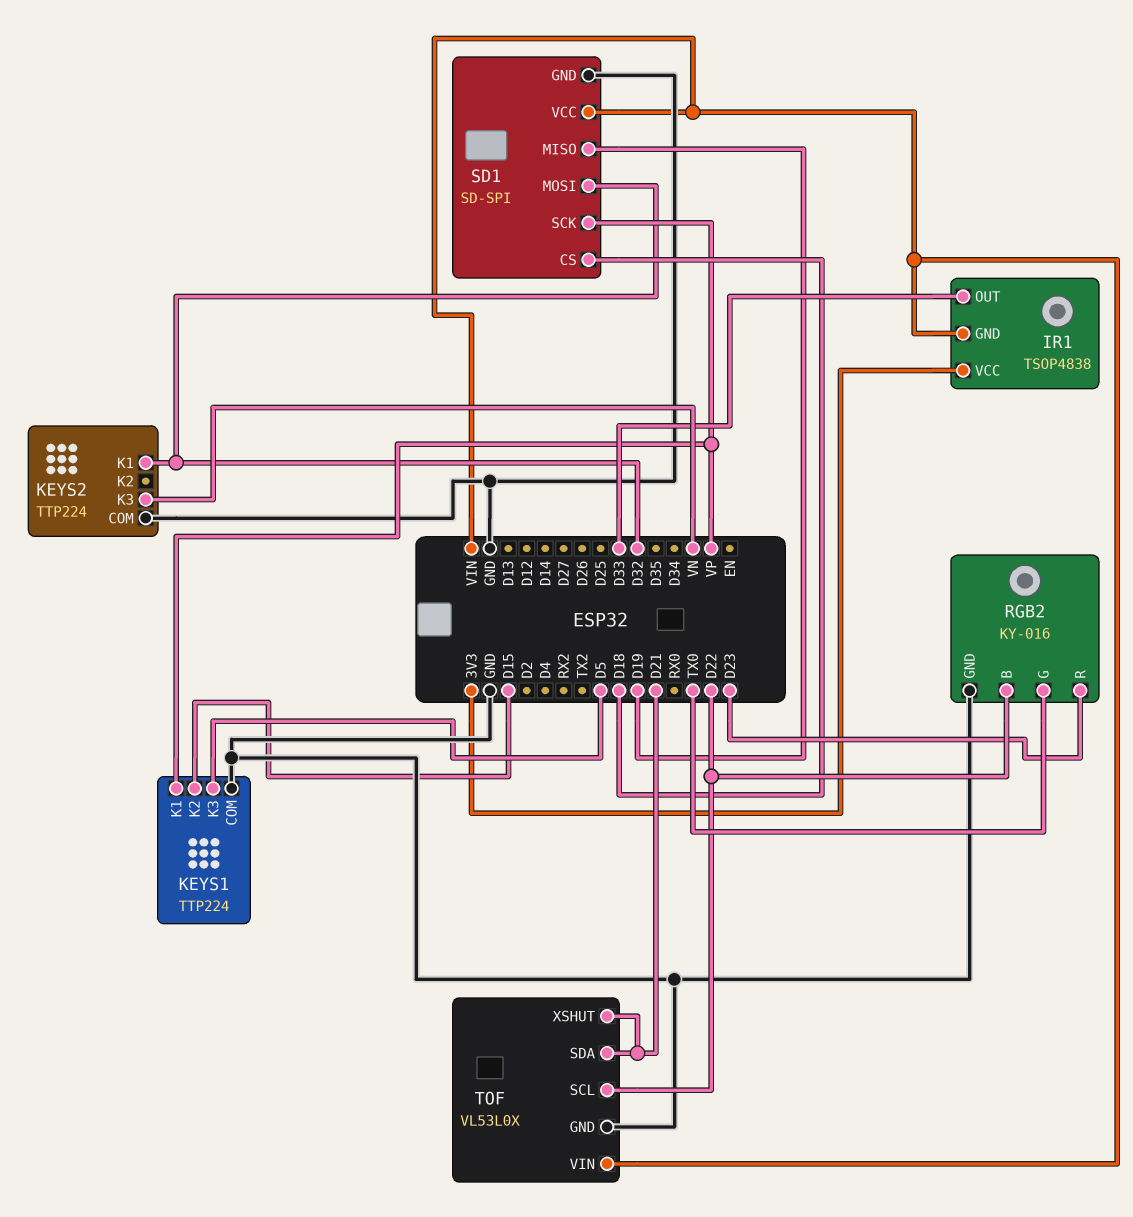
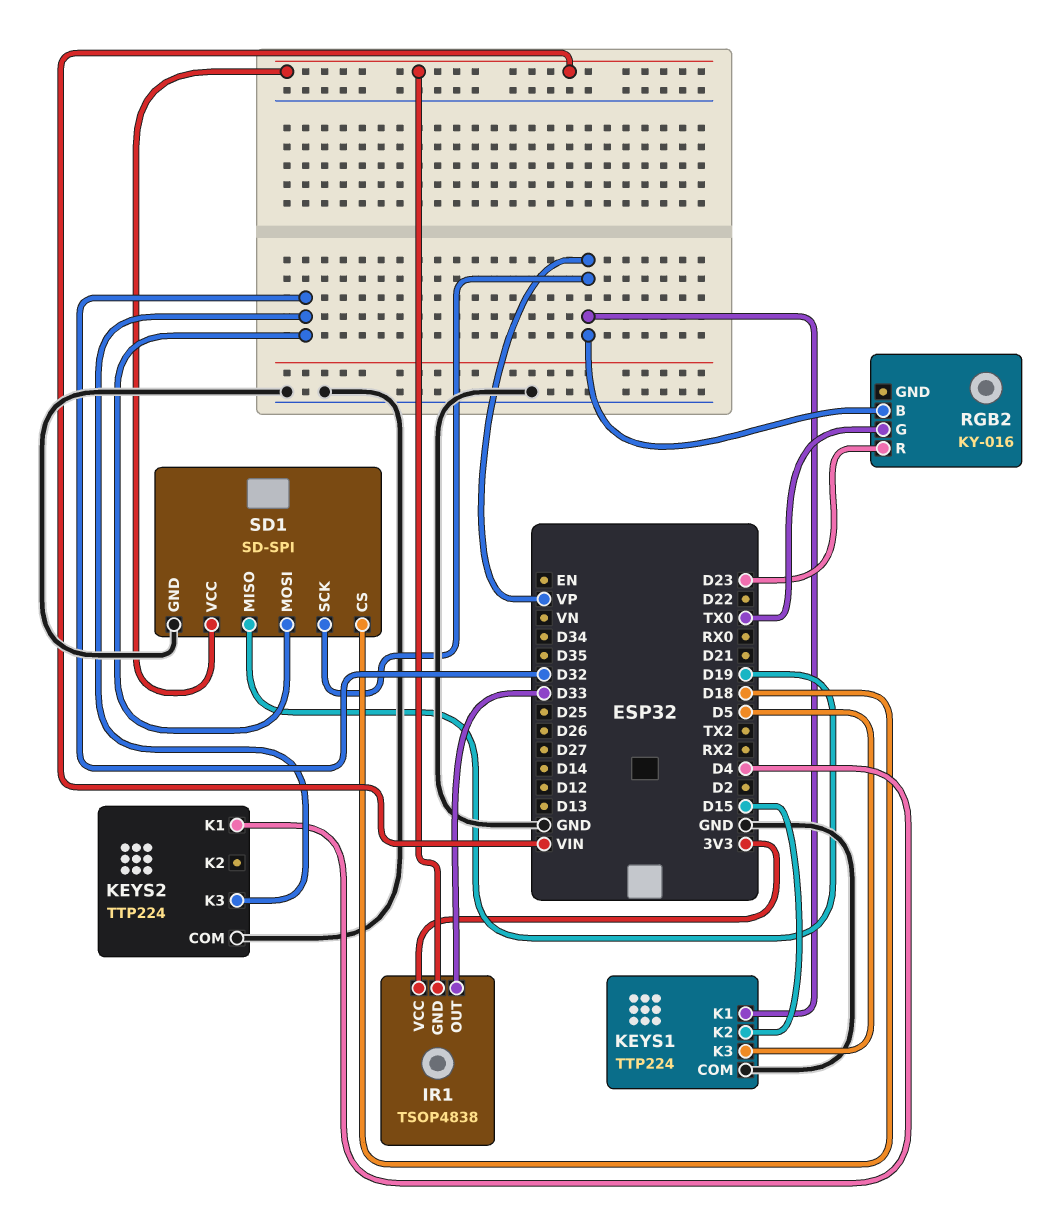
KEYS2 pin K1: D32 -> D4
KEYS2 pin K3: VN -> D32
RGB2 pin B: D22 -> VP
RGB2 pin GND: GND -> none
TOF: VL53L0X -> none
TOF pin GND: GND -> none
TOF pin SCL: D22 -> none
TOF pin SDA: D21 -> none
TOF pin VIN: VIN -> none
TOF pin XSHUT: D21 -> none

